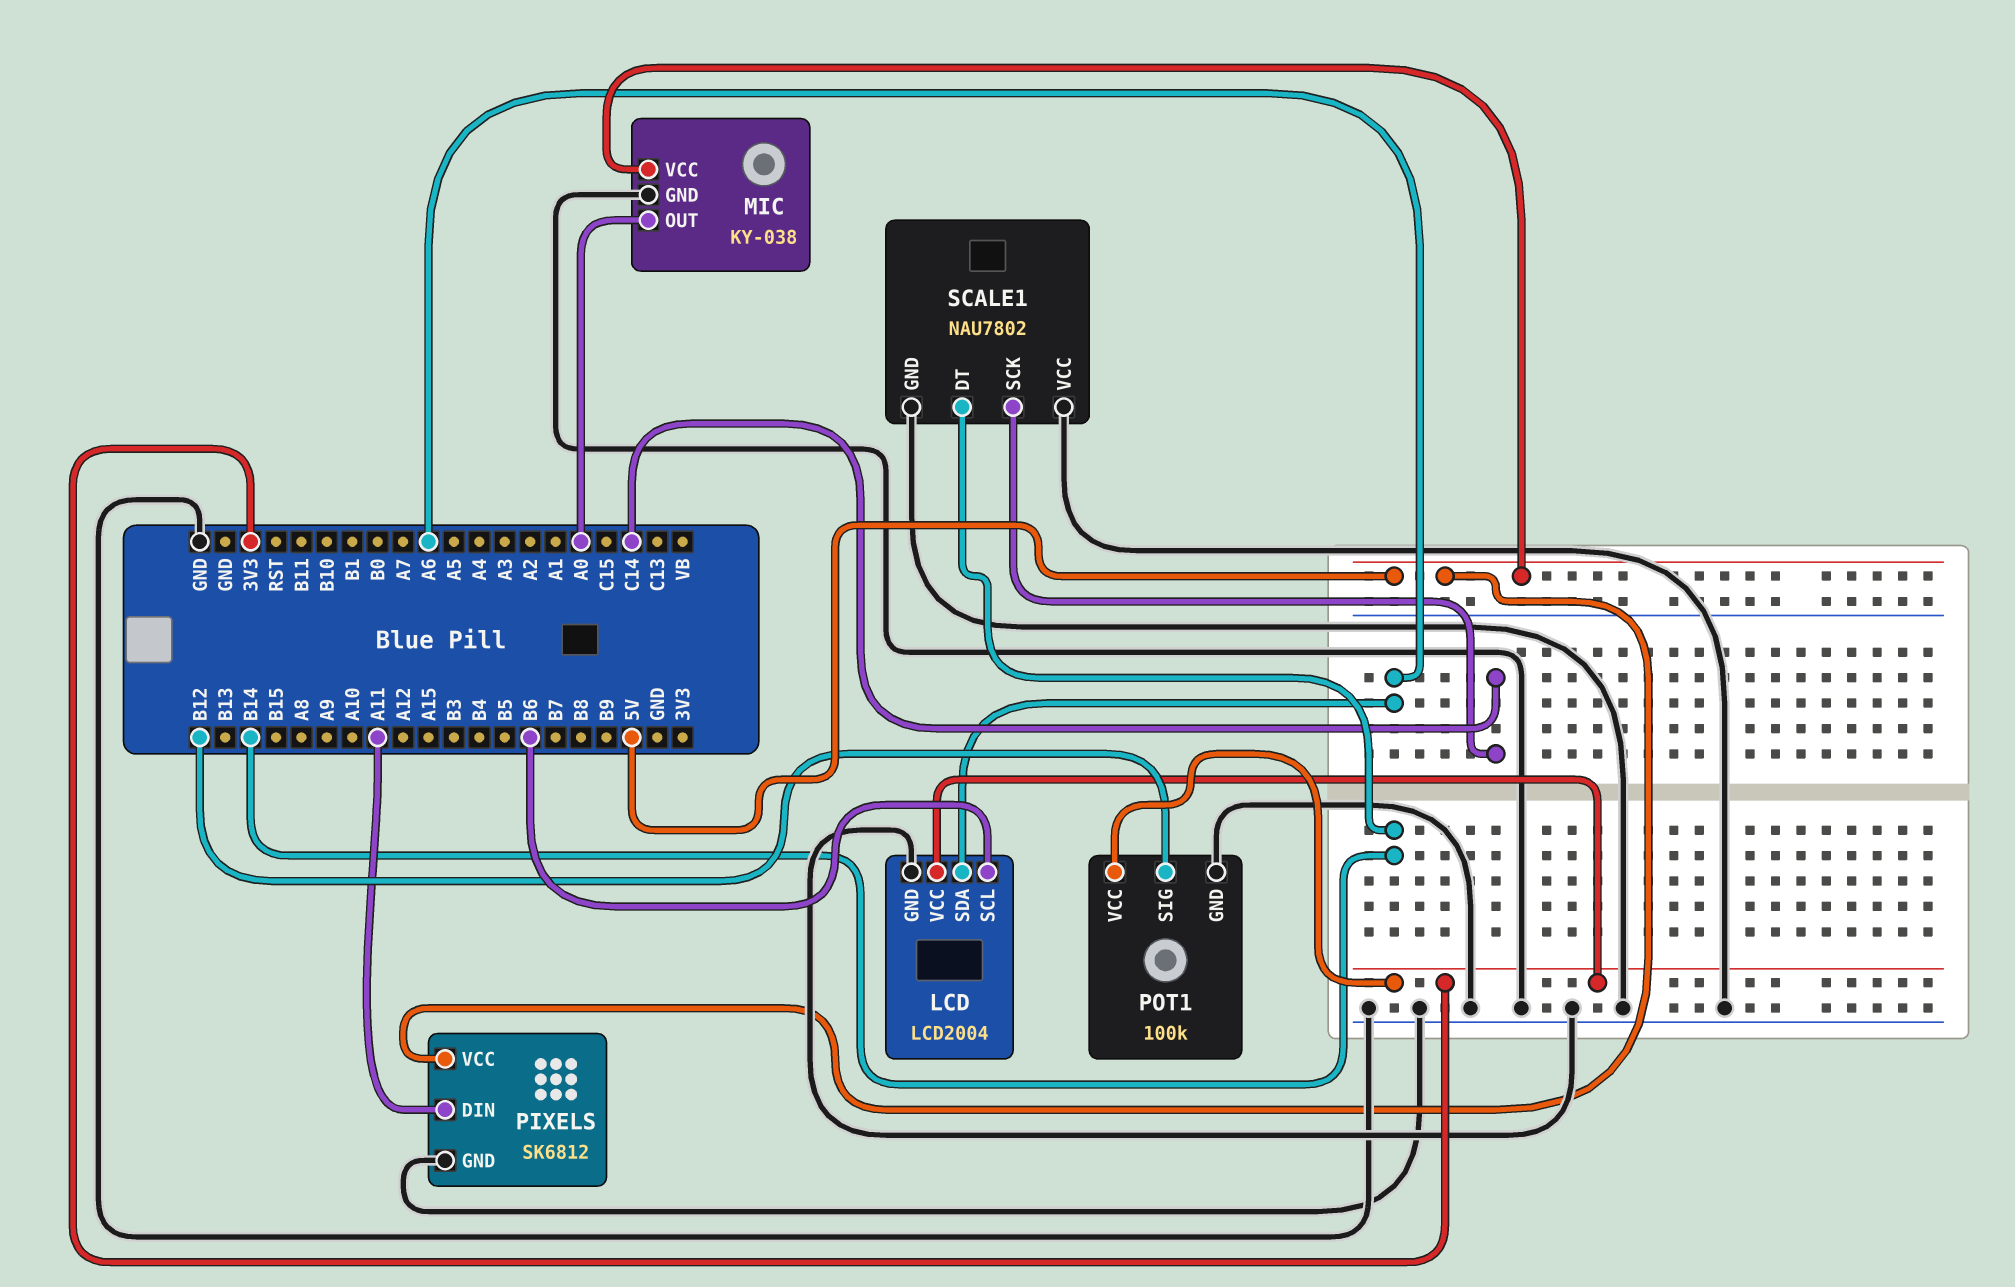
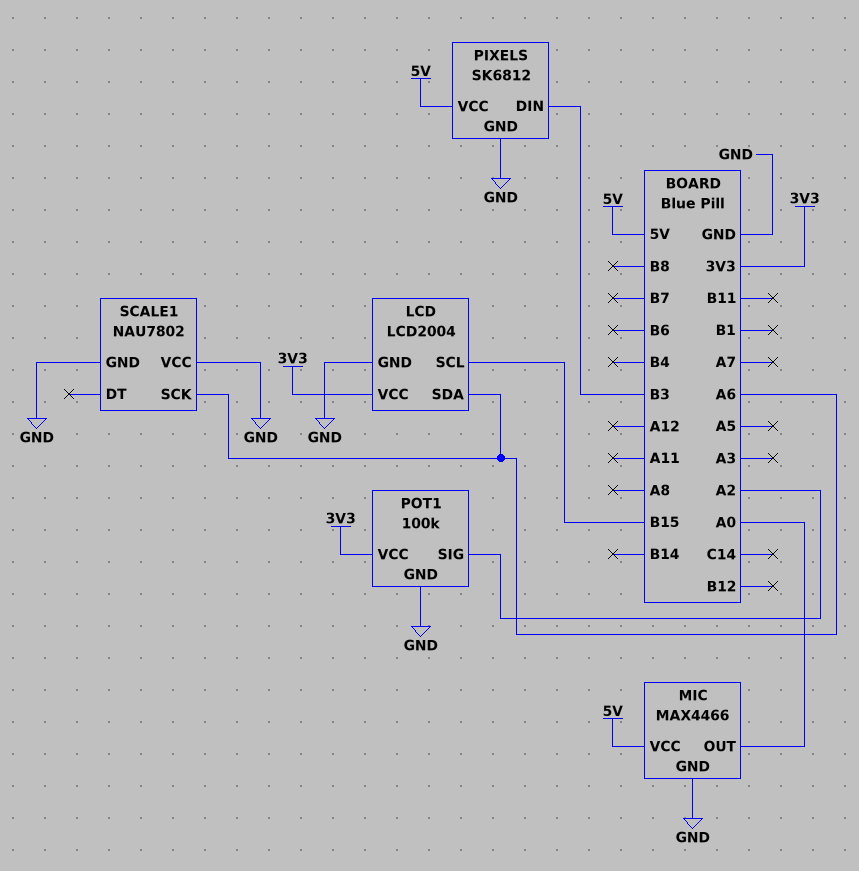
LCD pin SCL: B6 -> B15
MIC: KY-038 -> MAX4466
PIXELS pin DIN: A11 -> B3
POT1 pin SIG: B12 -> A2
SCALE1 pin DT: B14 -> none
SCALE1 pin SCK: C14 -> A6

